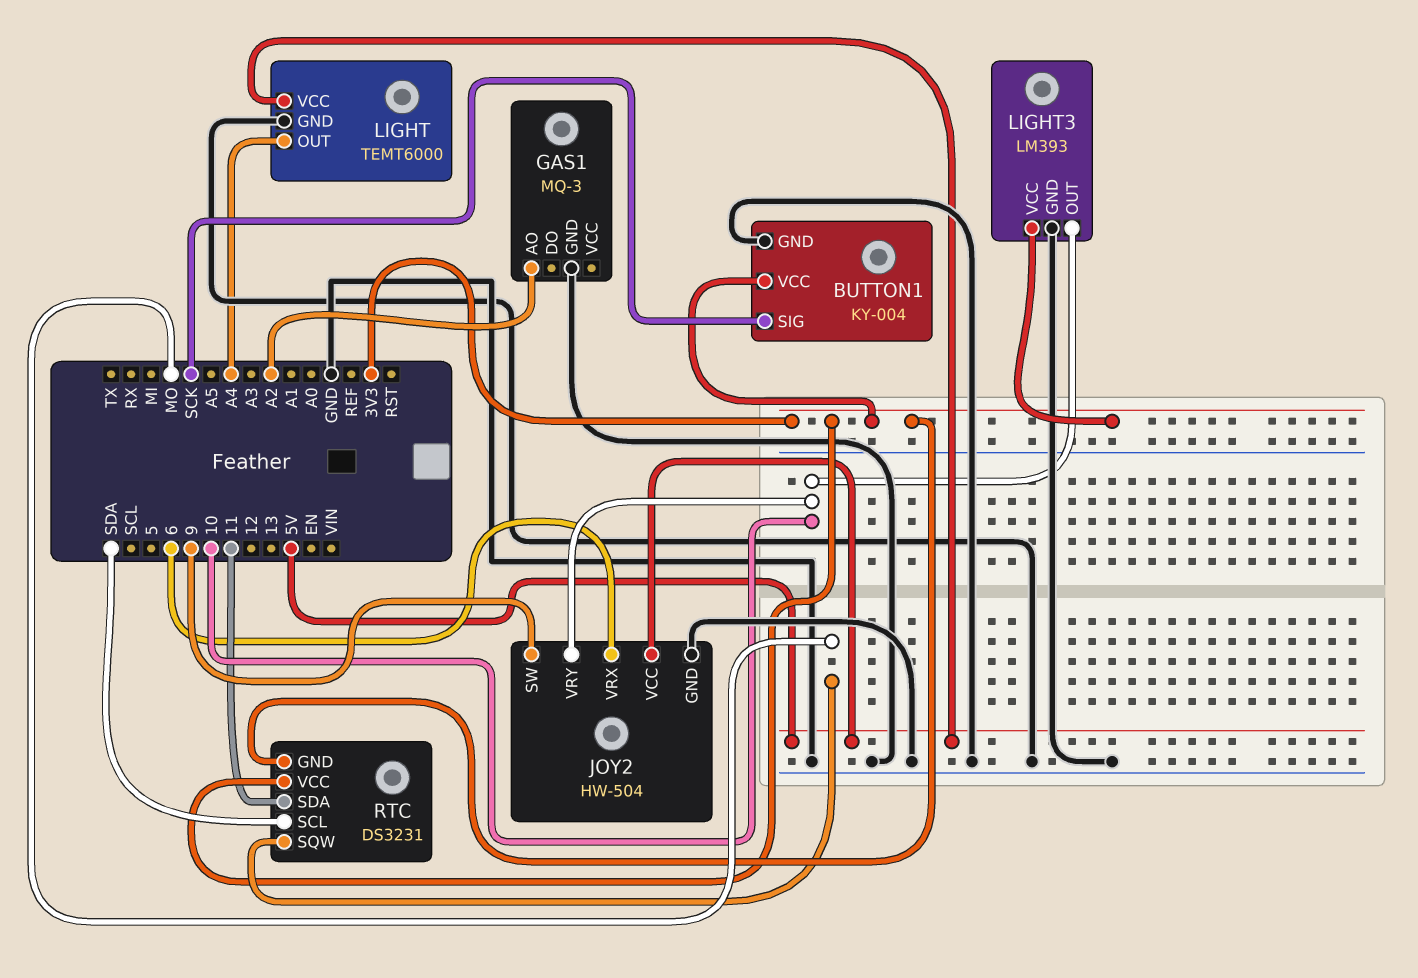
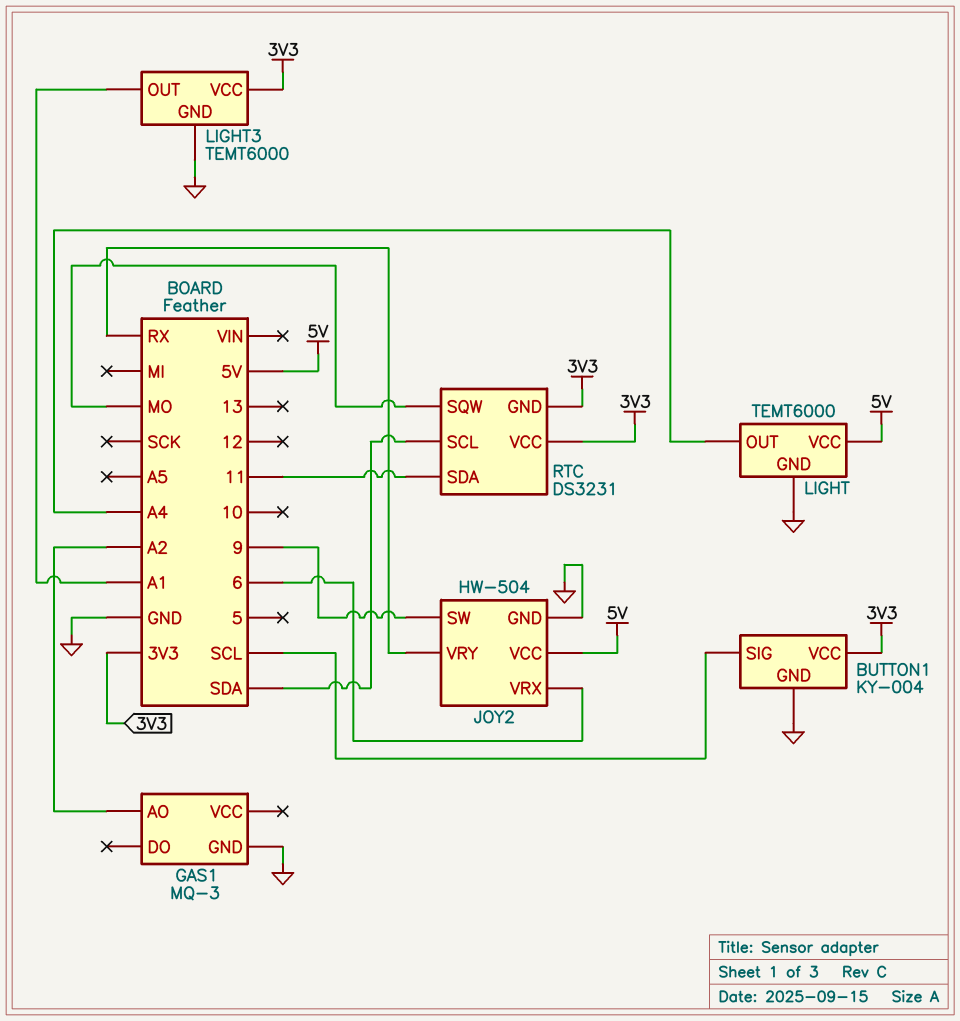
BUTTON1 pin SIG: SCK -> SCL
JOY2 pin VRY: 10 -> RX
LIGHT3: LM393 -> TEMT6000
LIGHT3 pin OUT: 10 -> A1

